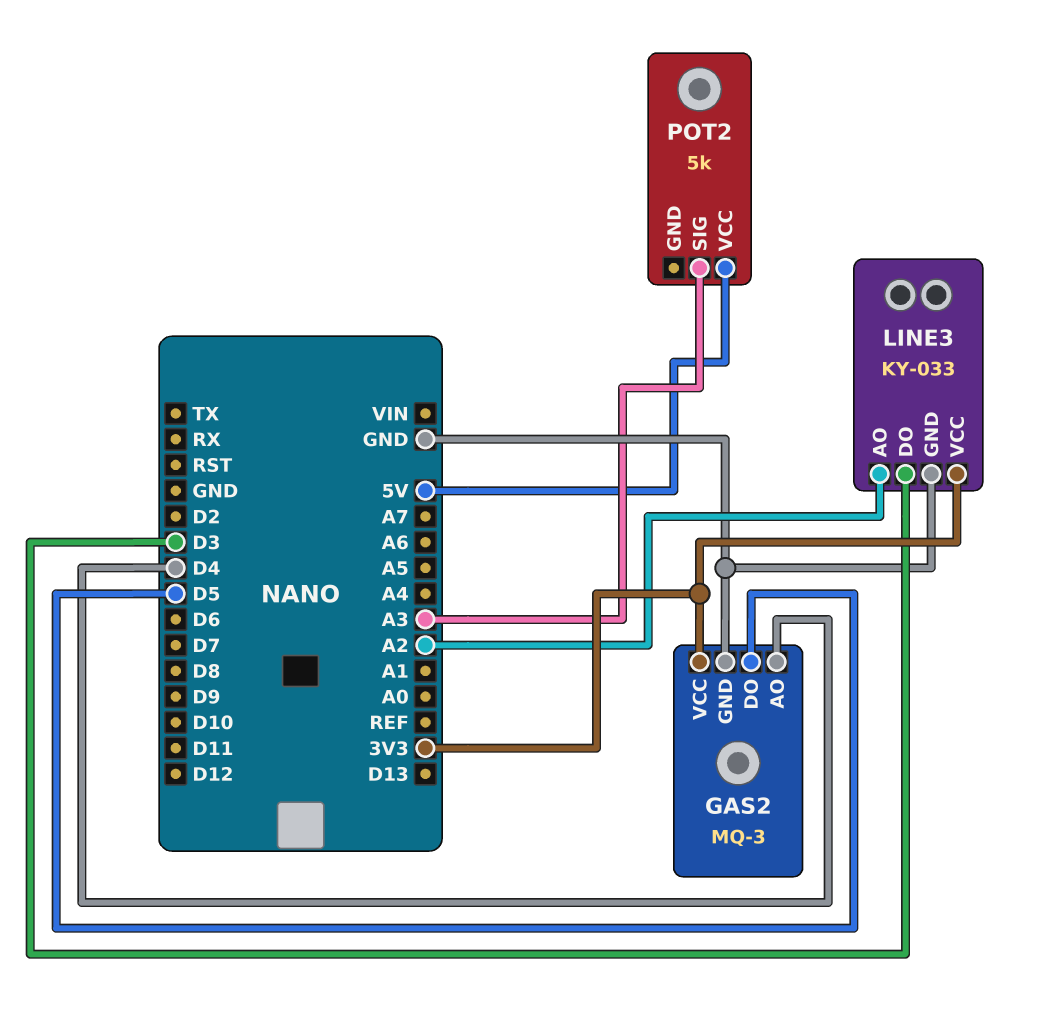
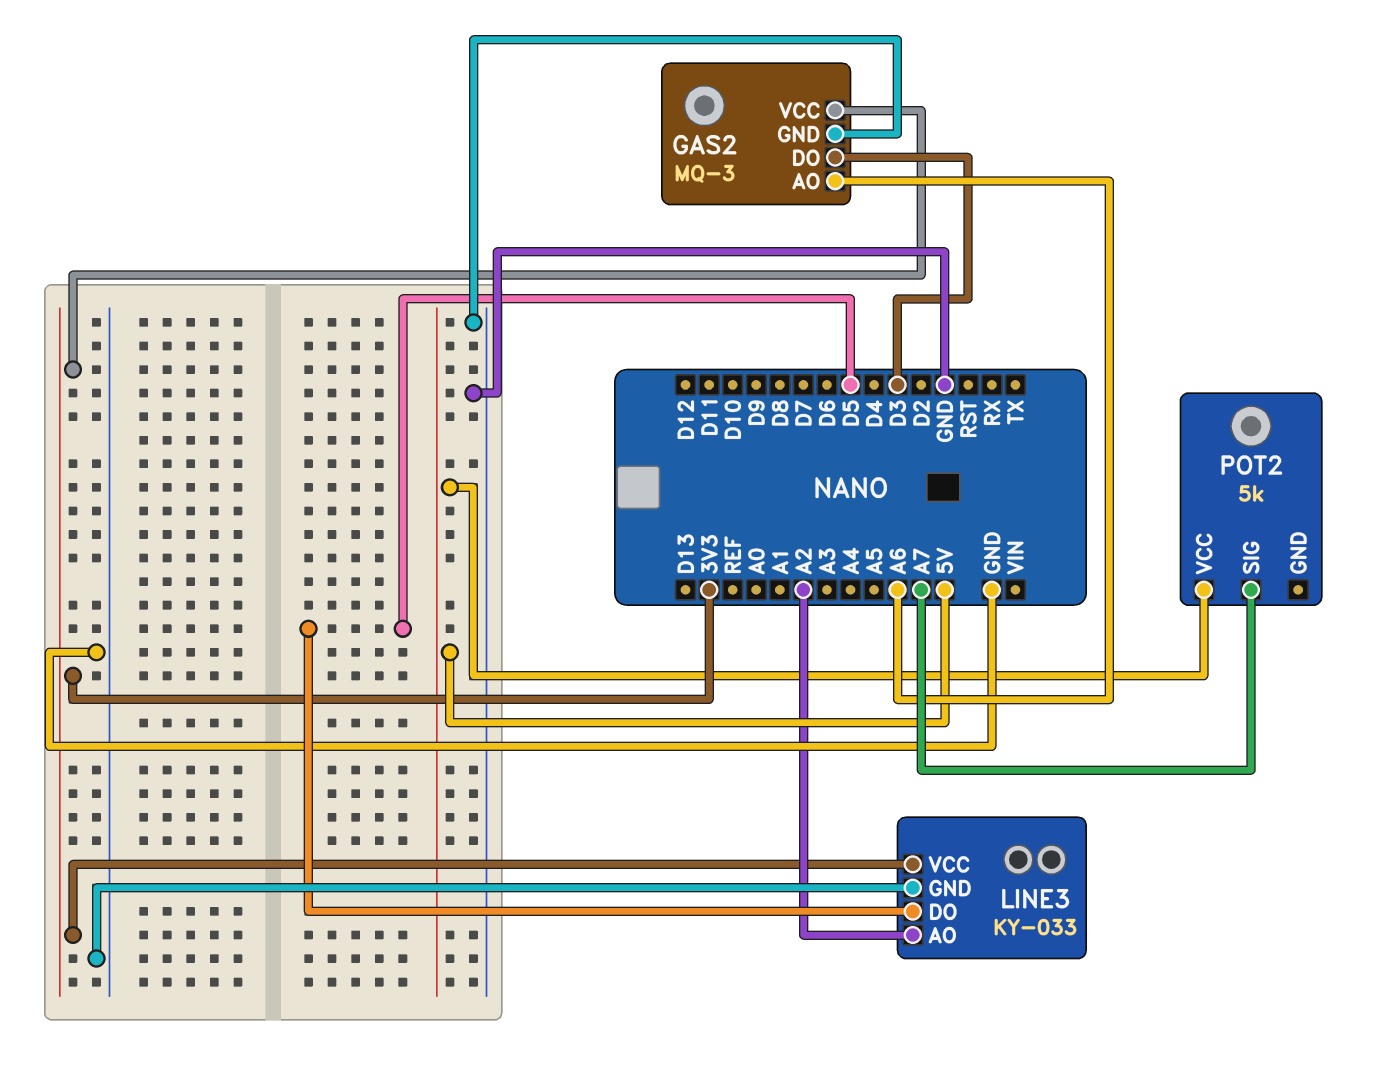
GAS2 pin AO: D4 -> A6
GAS2 pin DO: D5 -> D3
LINE3 pin DO: D3 -> D5
POT2 pin SIG: A3 -> A7

